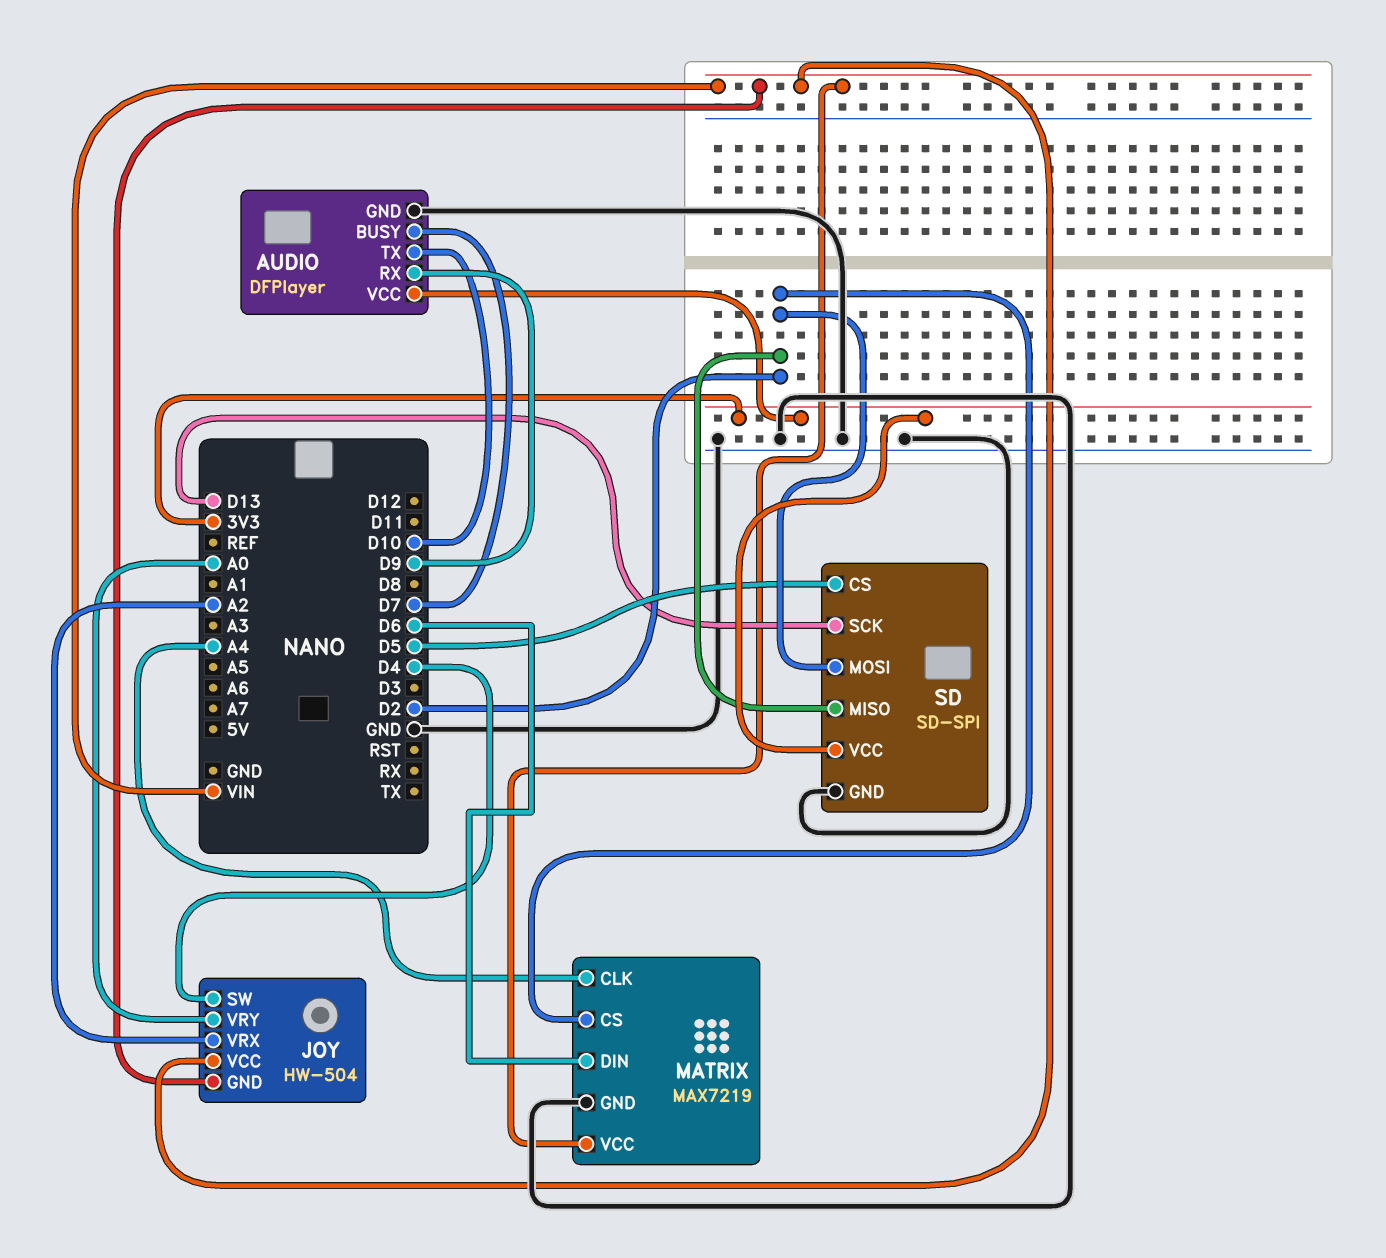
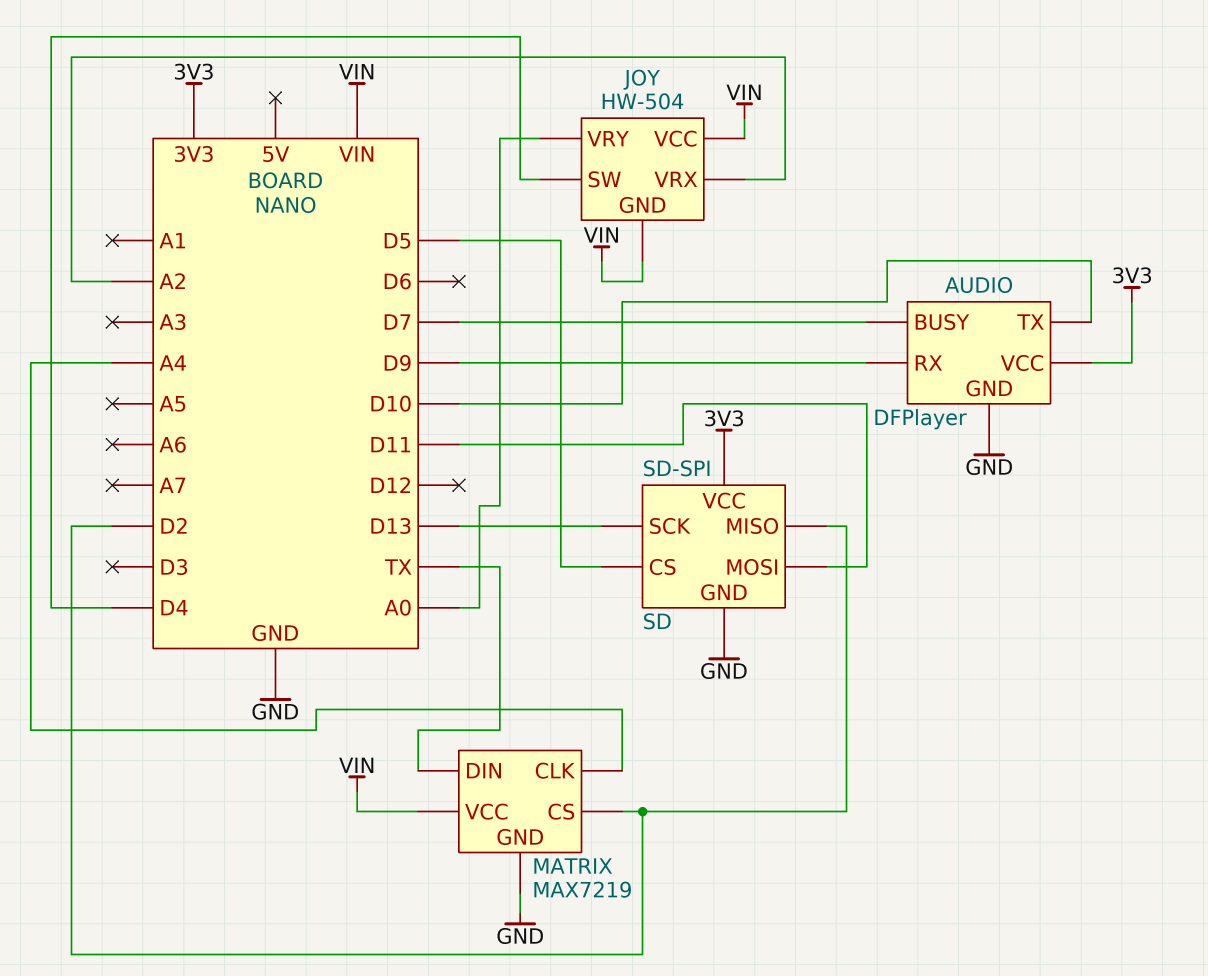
MATRIX pin DIN: D6 -> TX
SD pin MOSI: D2 -> D11

